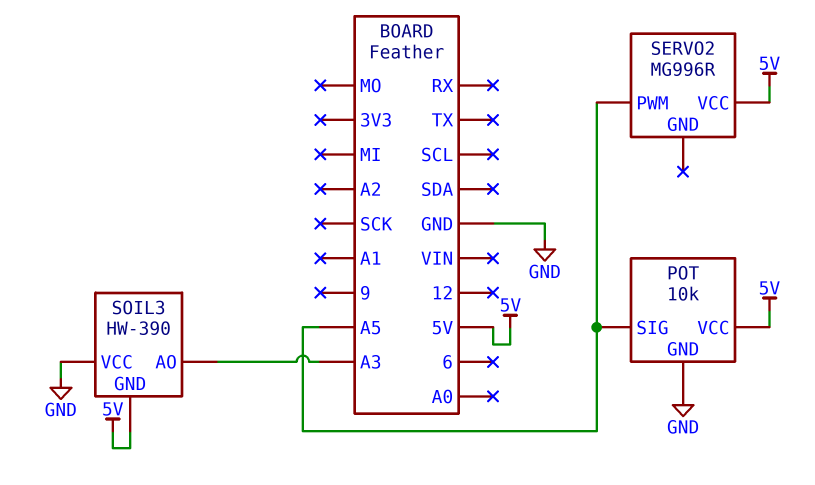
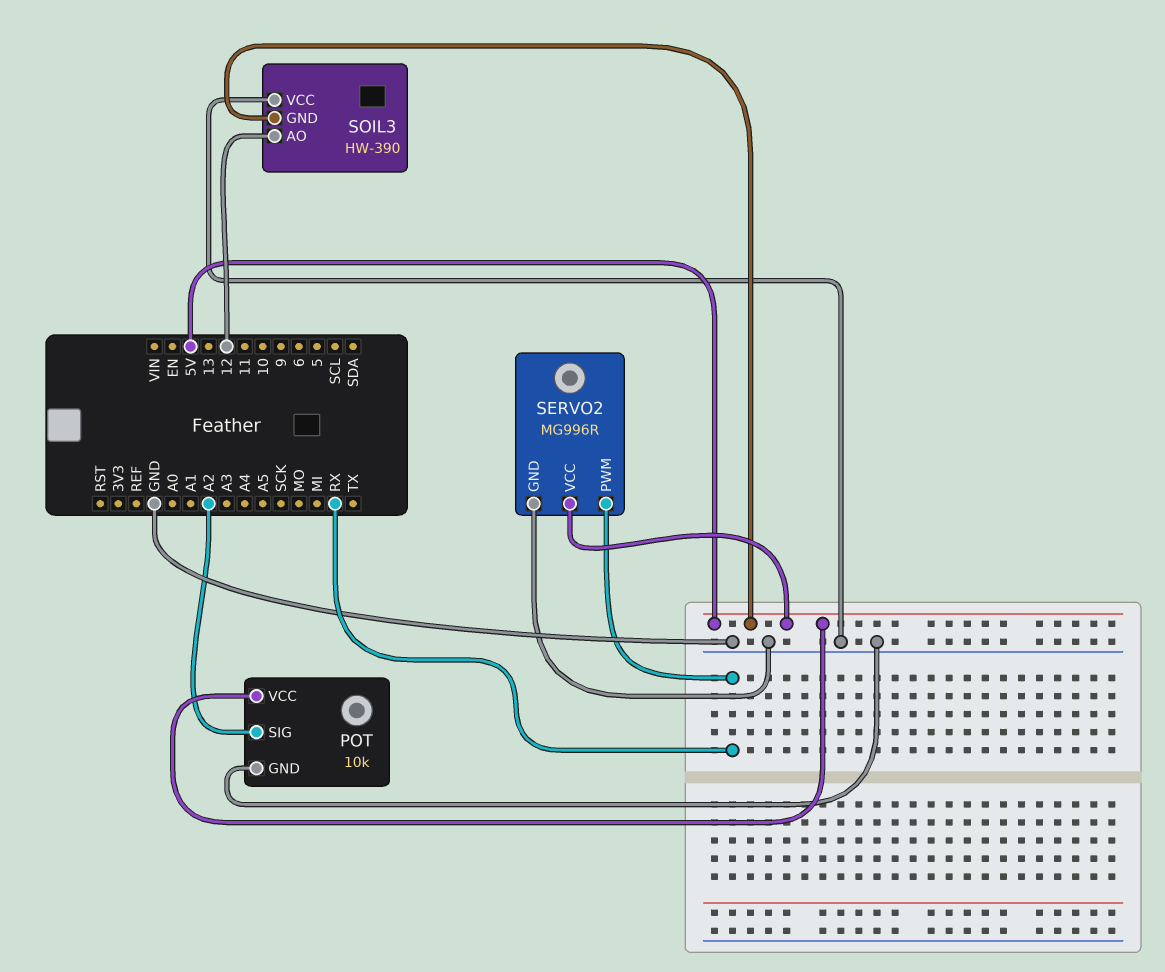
POT pin SIG: A5 -> A2
SERVO2 pin GND: none -> GND
SERVO2 pin PWM: A5 -> RX
SOIL3 pin AO: A3 -> 12

